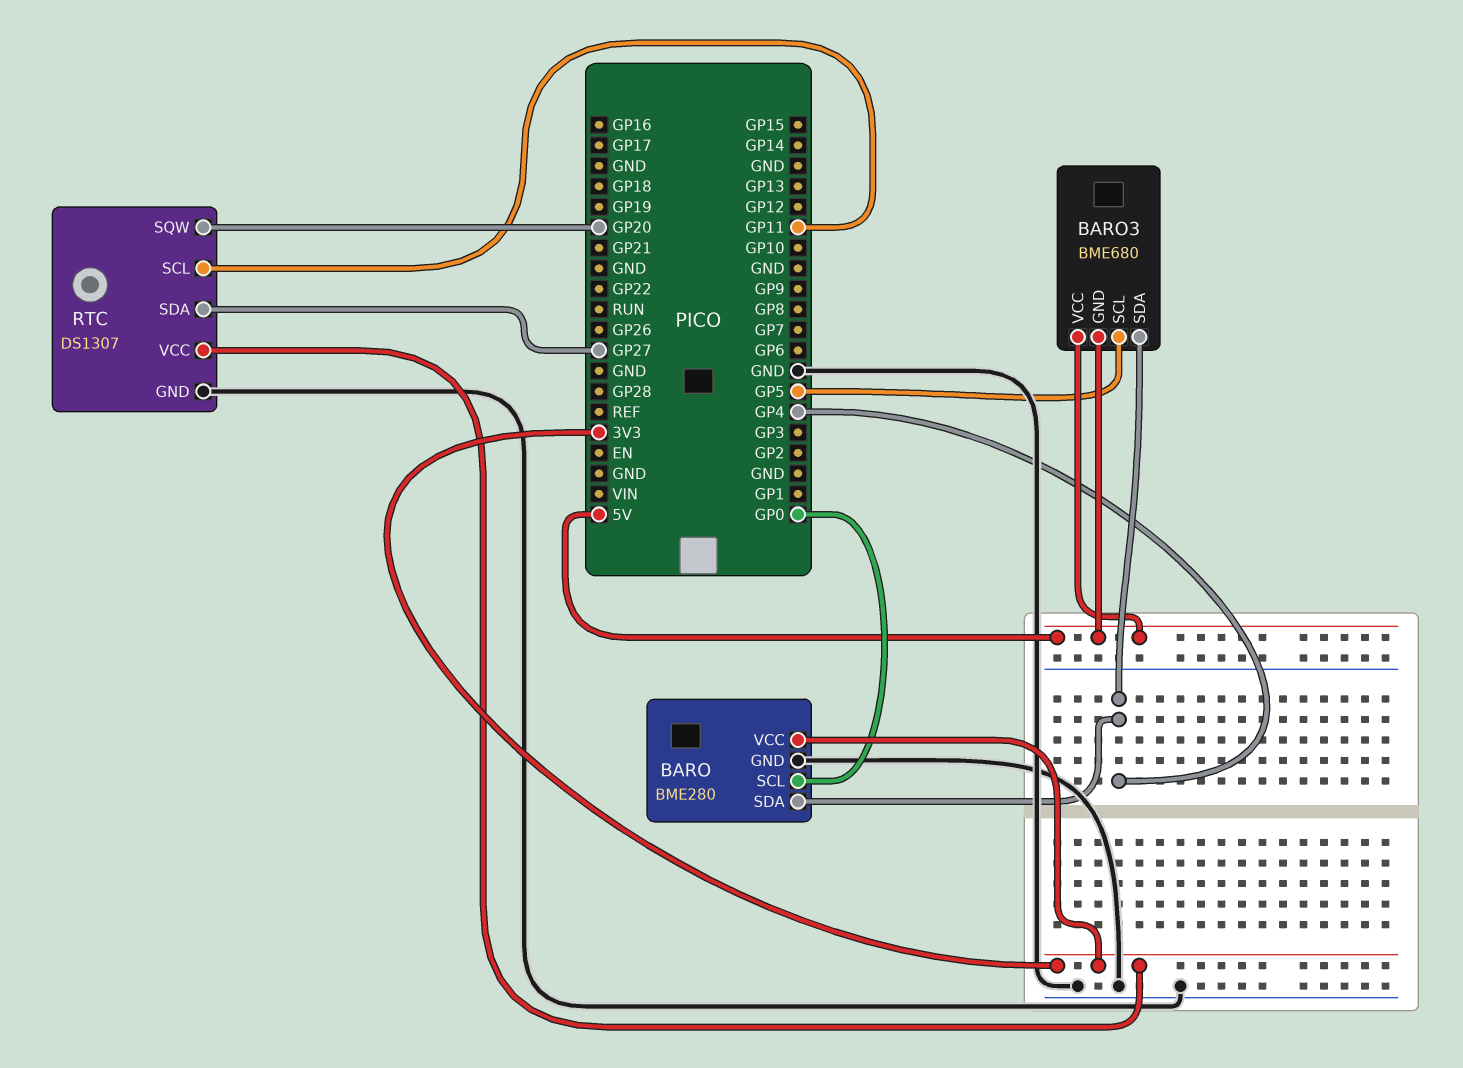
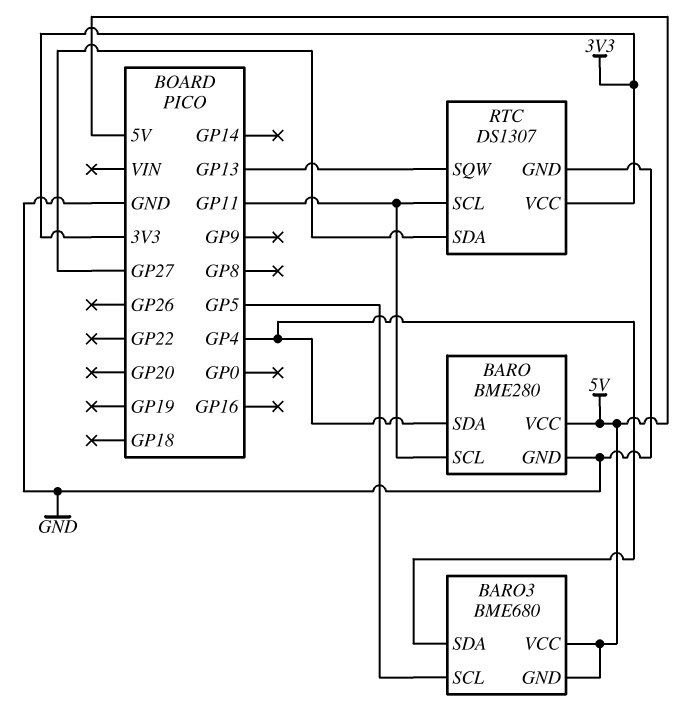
BARO pin SCL: GP0 -> GP11
BARO pin VCC: 3V3 -> 5V
RTC pin SQW: GP20 -> GP13

